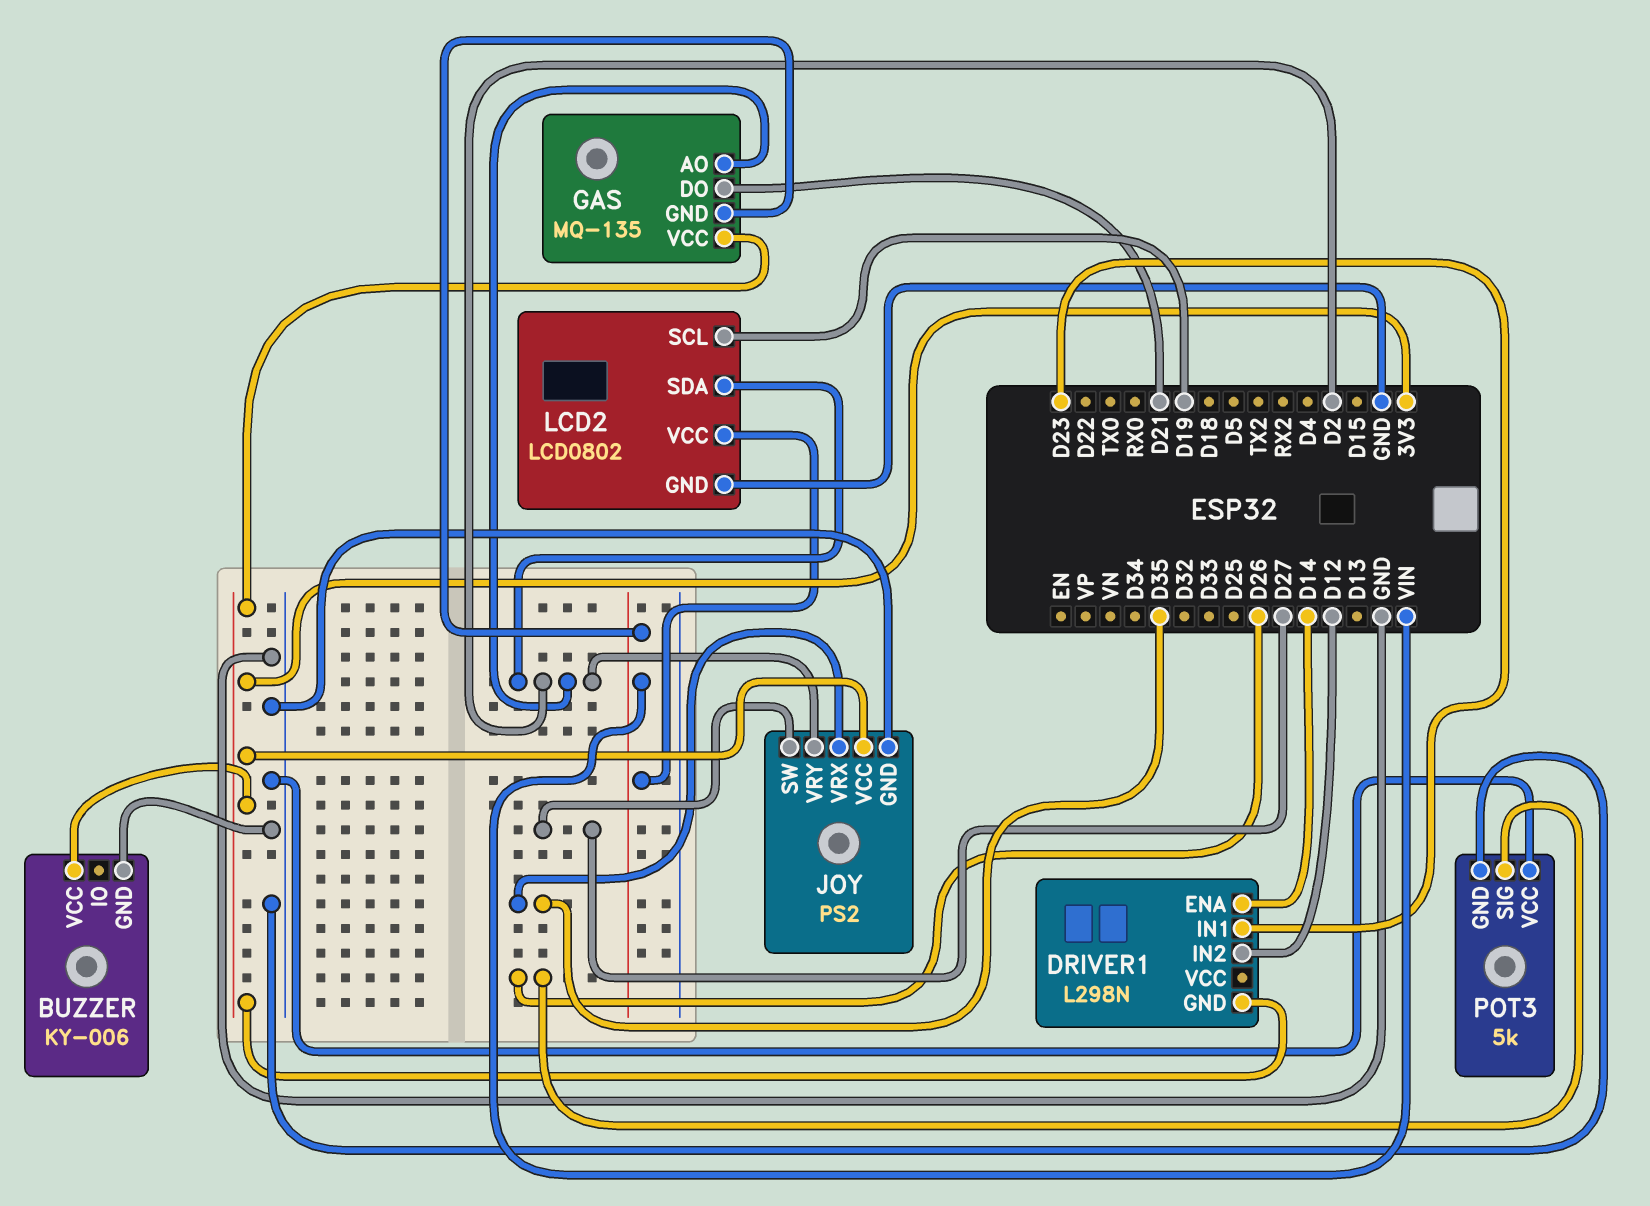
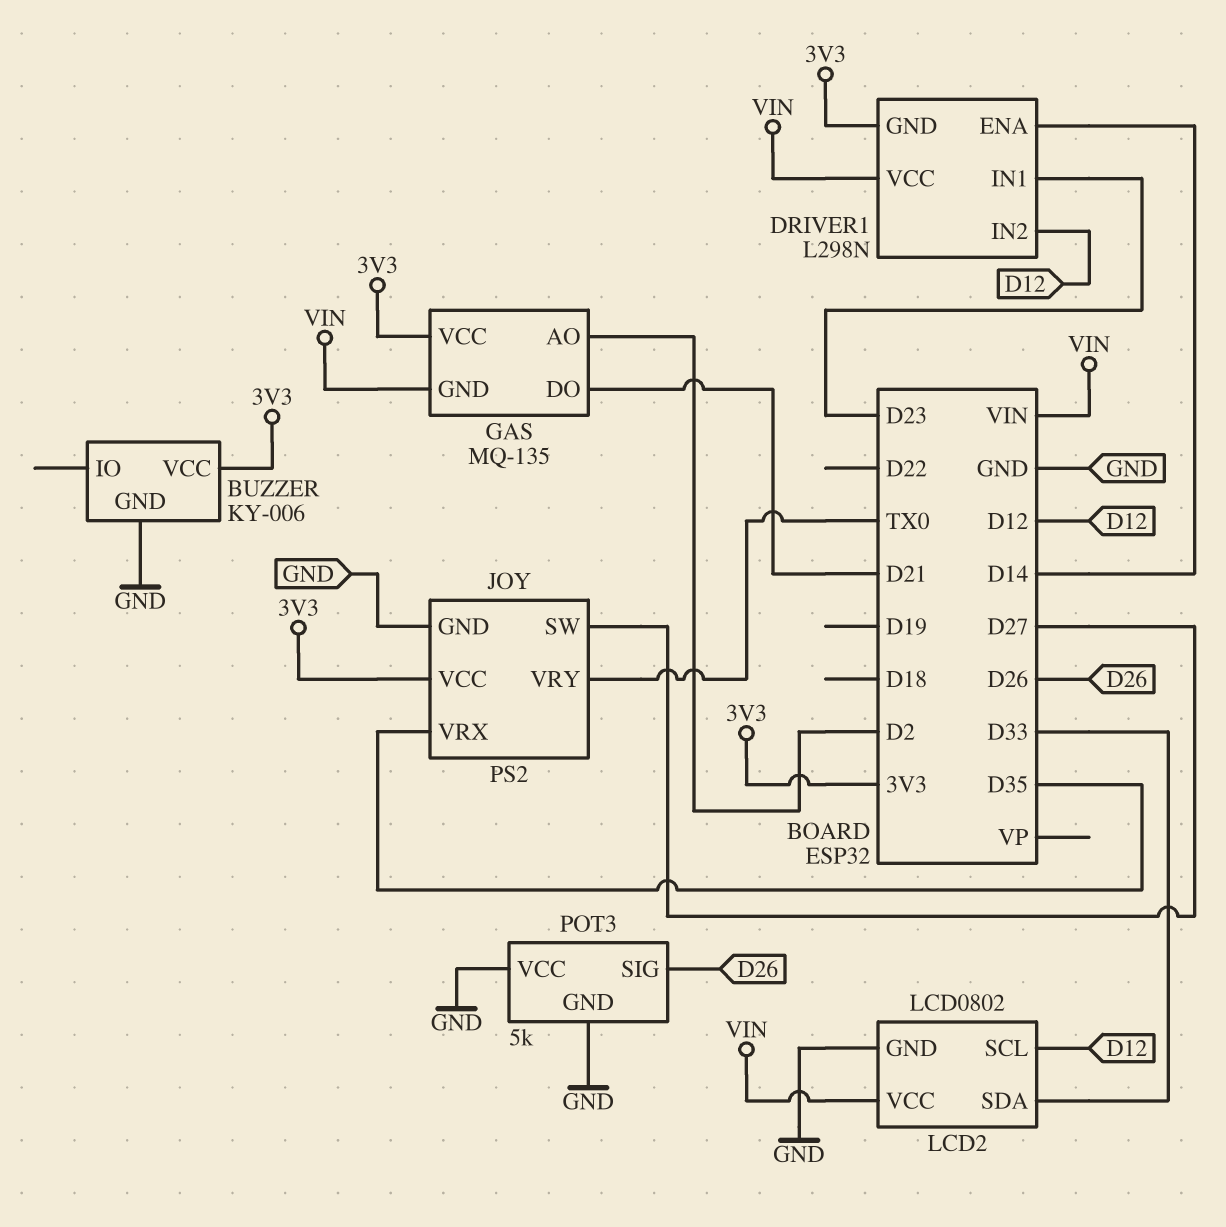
DRIVER1 pin VCC: none -> VIN
JOY pin VRY: D2 -> TX0
LCD2 pin SCL: D19 -> D12
LCD2 pin SDA: D2 -> D33

